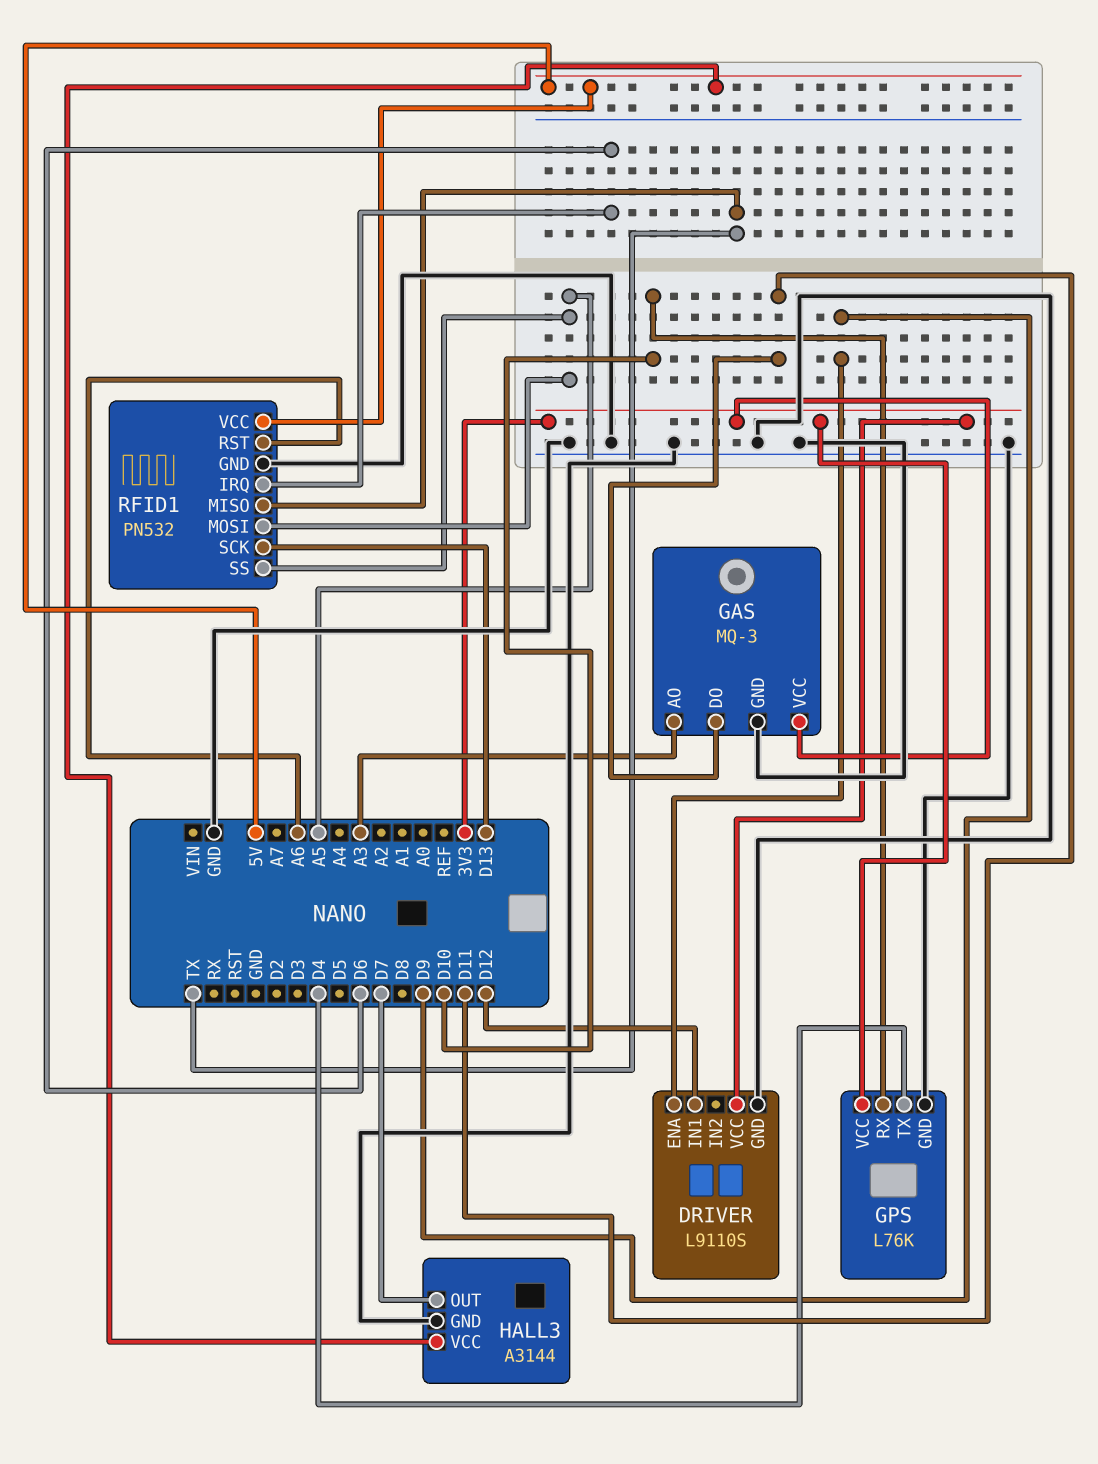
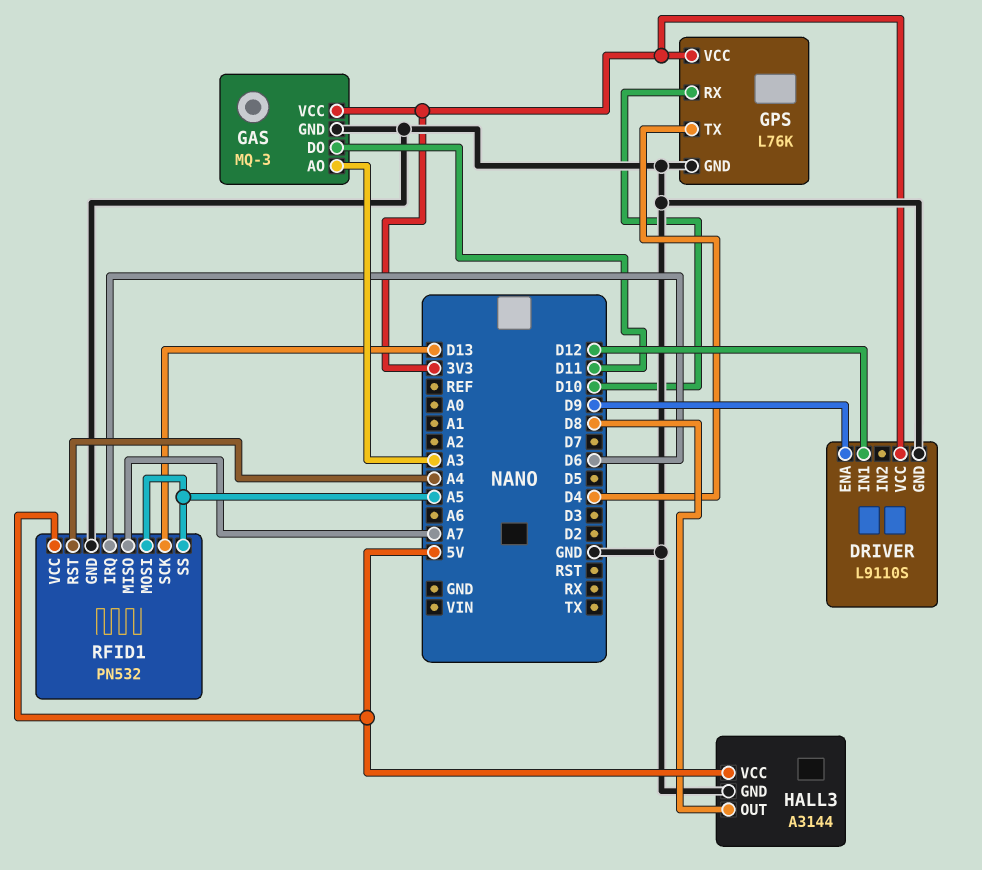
HALL3 pin OUT: D7 -> D8
RFID1 pin MISO: TX -> A7
RFID1 pin RST: A6 -> A4

